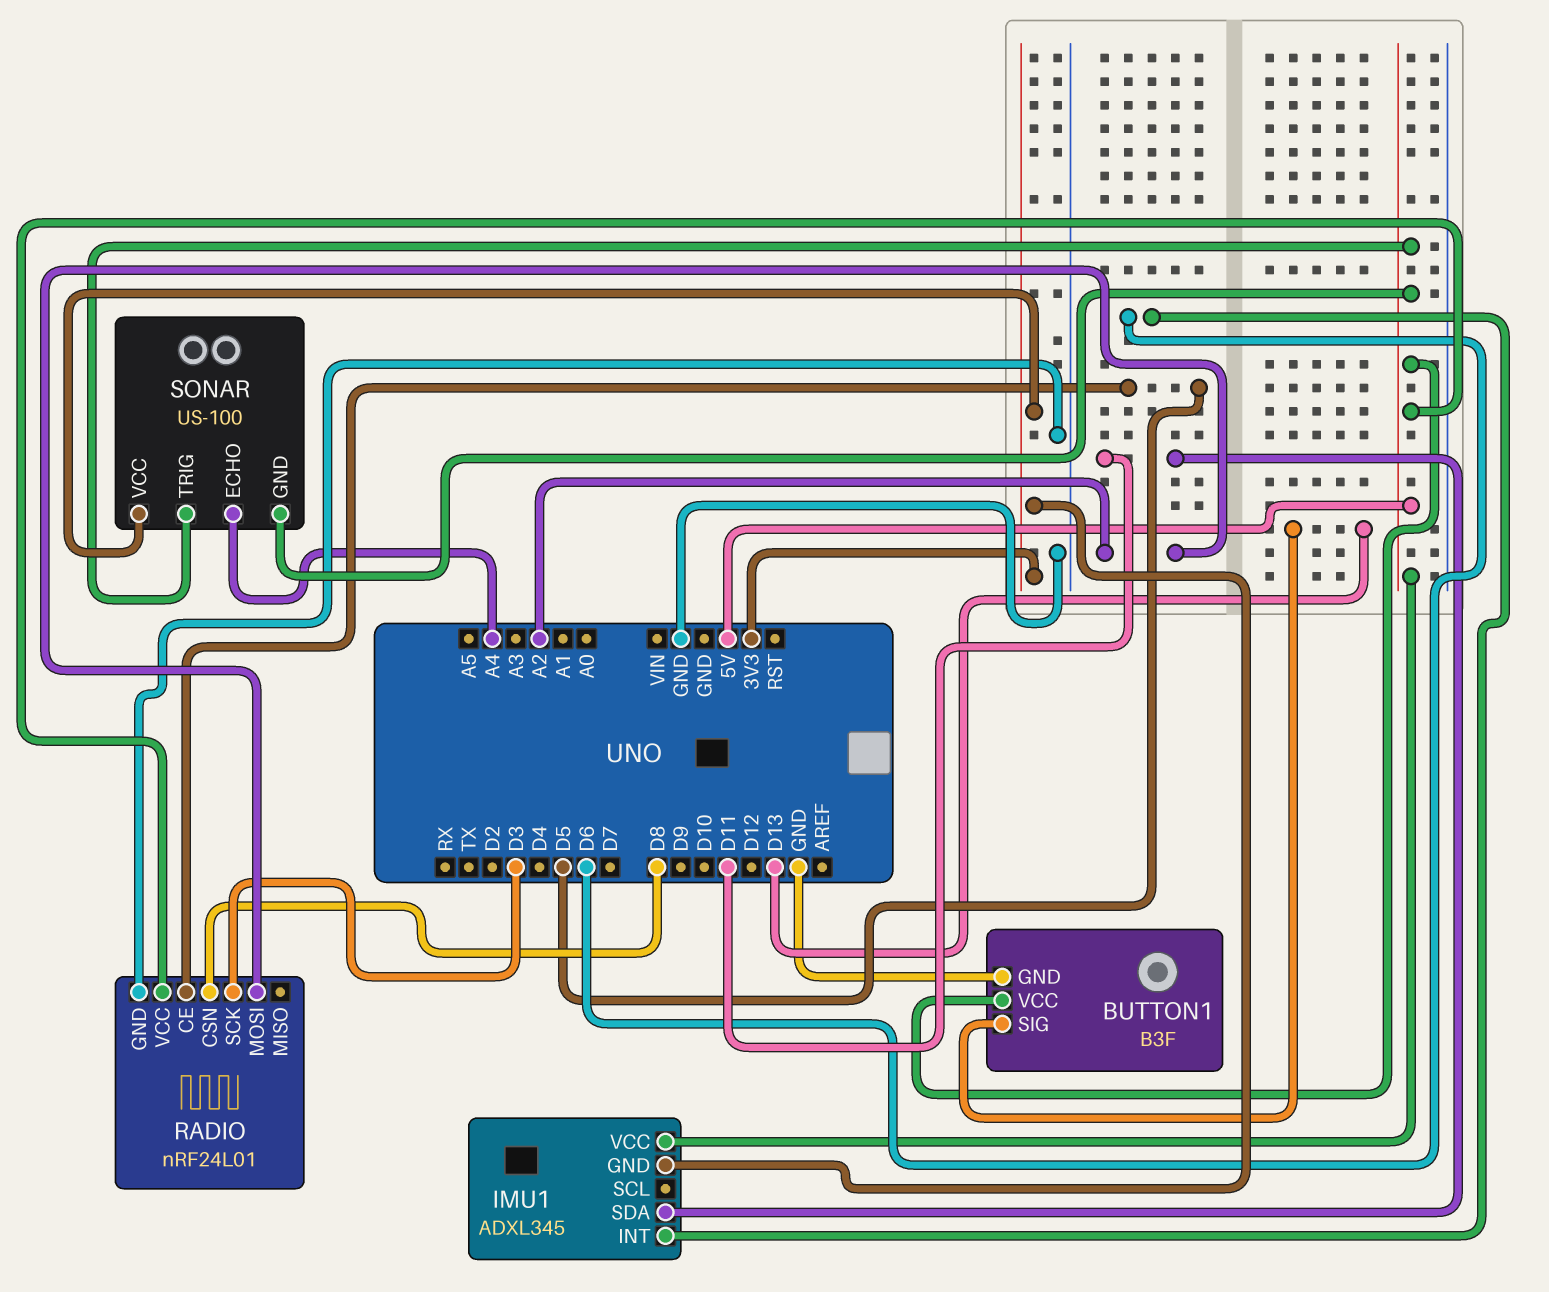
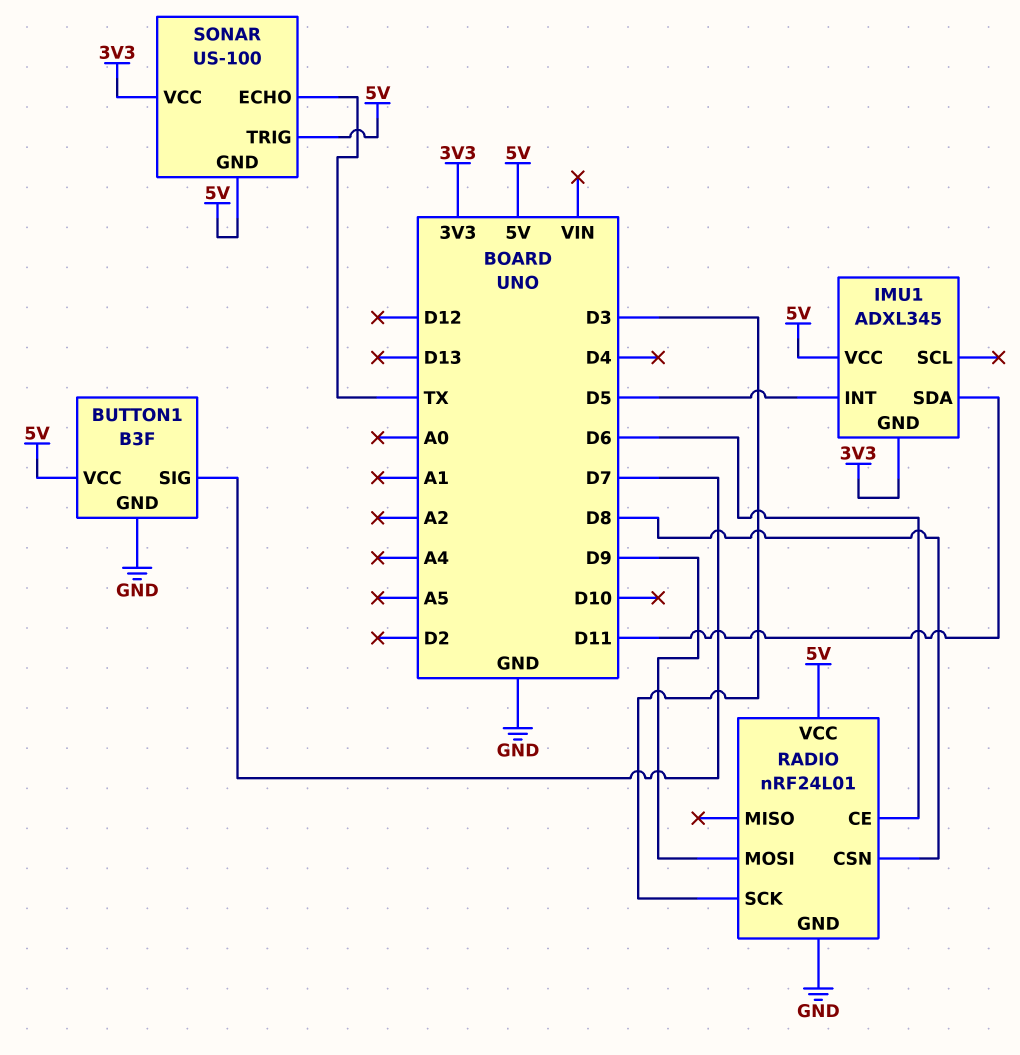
BUTTON1 pin SIG: D13 -> D7
IMU1 pin INT: D6 -> D5
RADIO pin CE: D5 -> D6
RADIO pin MOSI: A2 -> D9
SONAR pin ECHO: A4 -> TX

